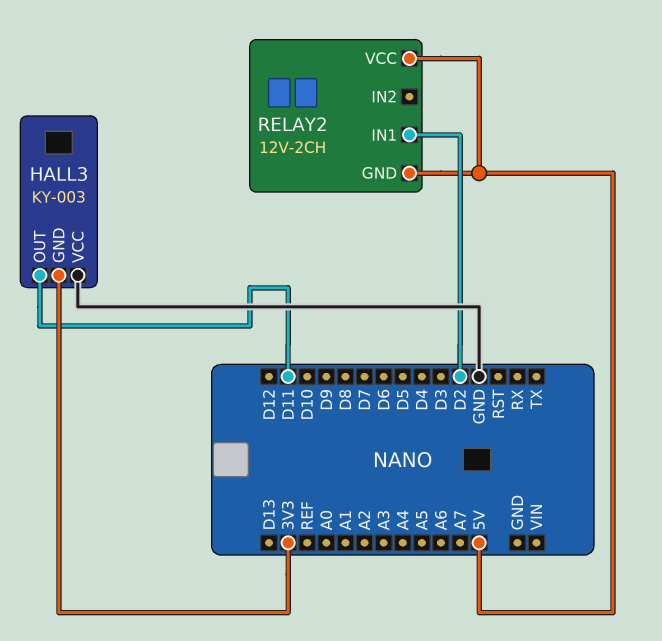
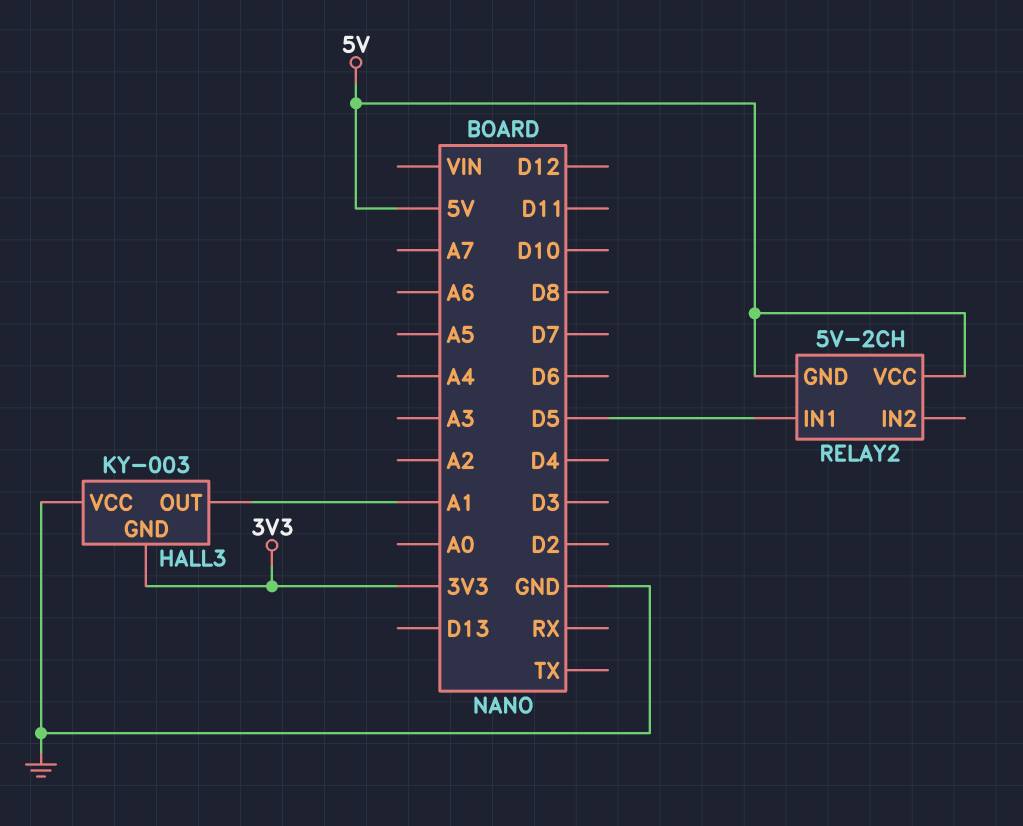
HALL3 pin OUT: D11 -> A1
RELAY2: 12V-2CH -> 5V-2CH
RELAY2 pin IN1: D2 -> D5

